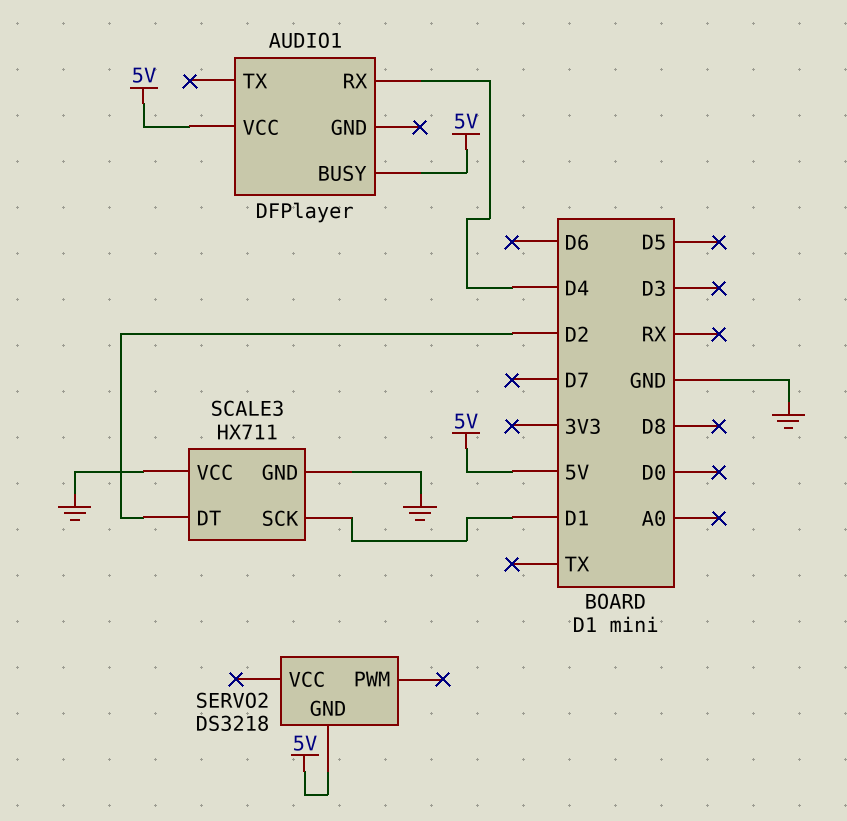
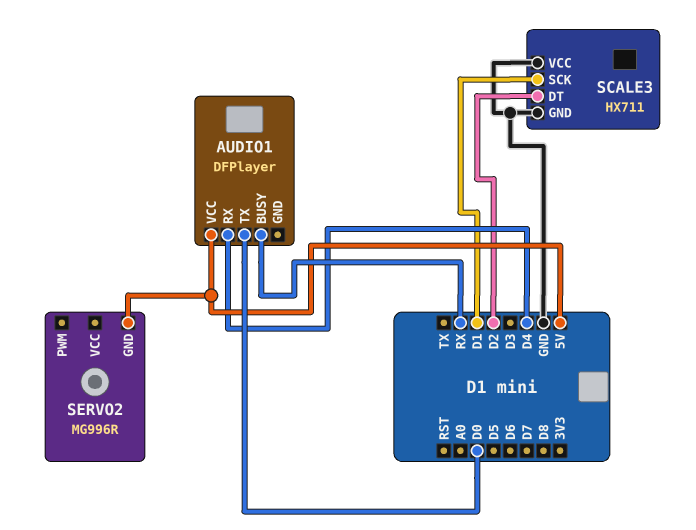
AUDIO1 pin BUSY: 5V -> RX
AUDIO1 pin TX: none -> D0
SERVO2: DS3218 -> MG996R

